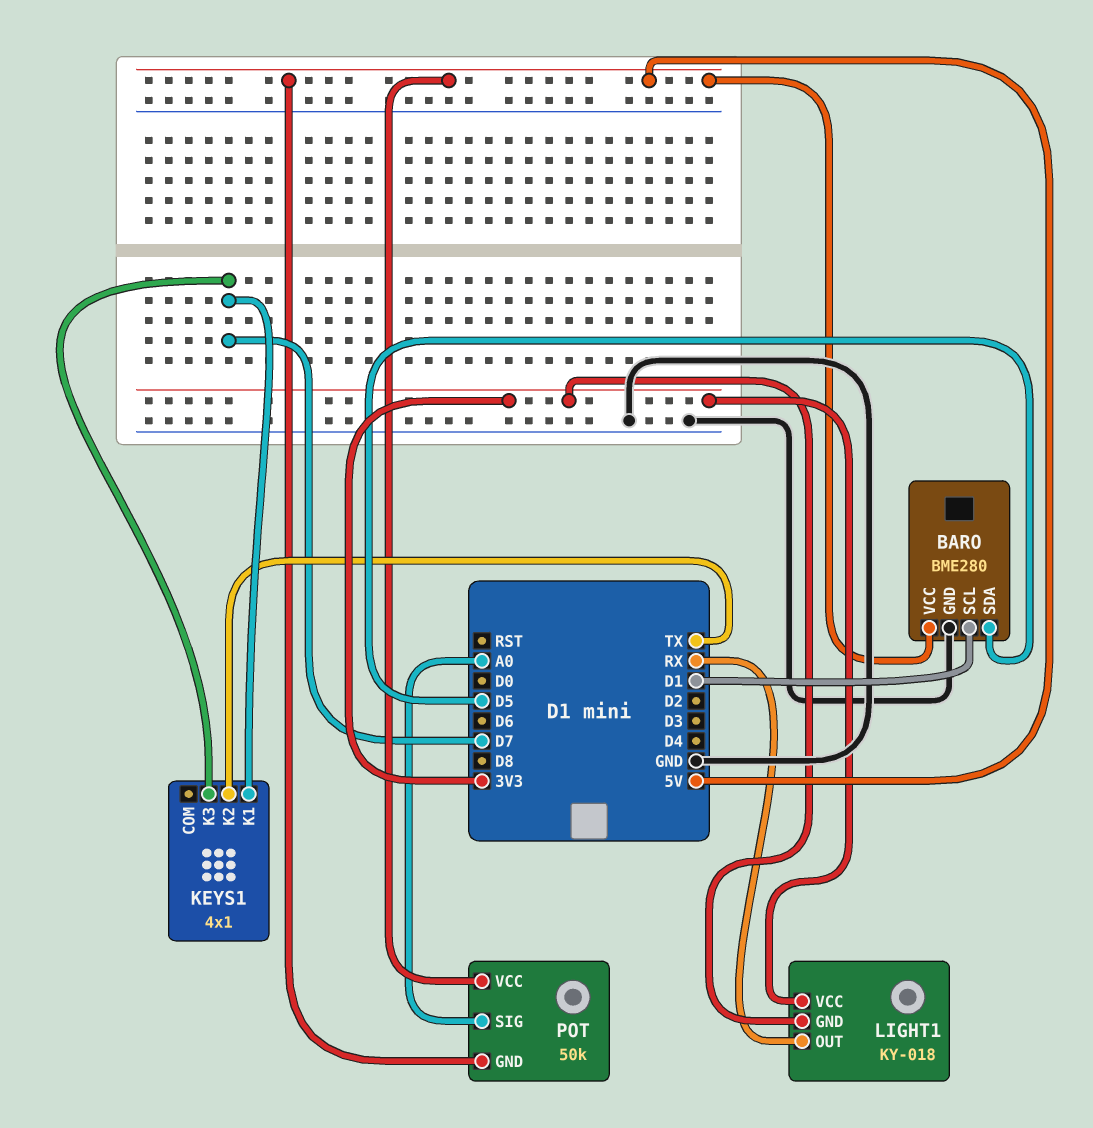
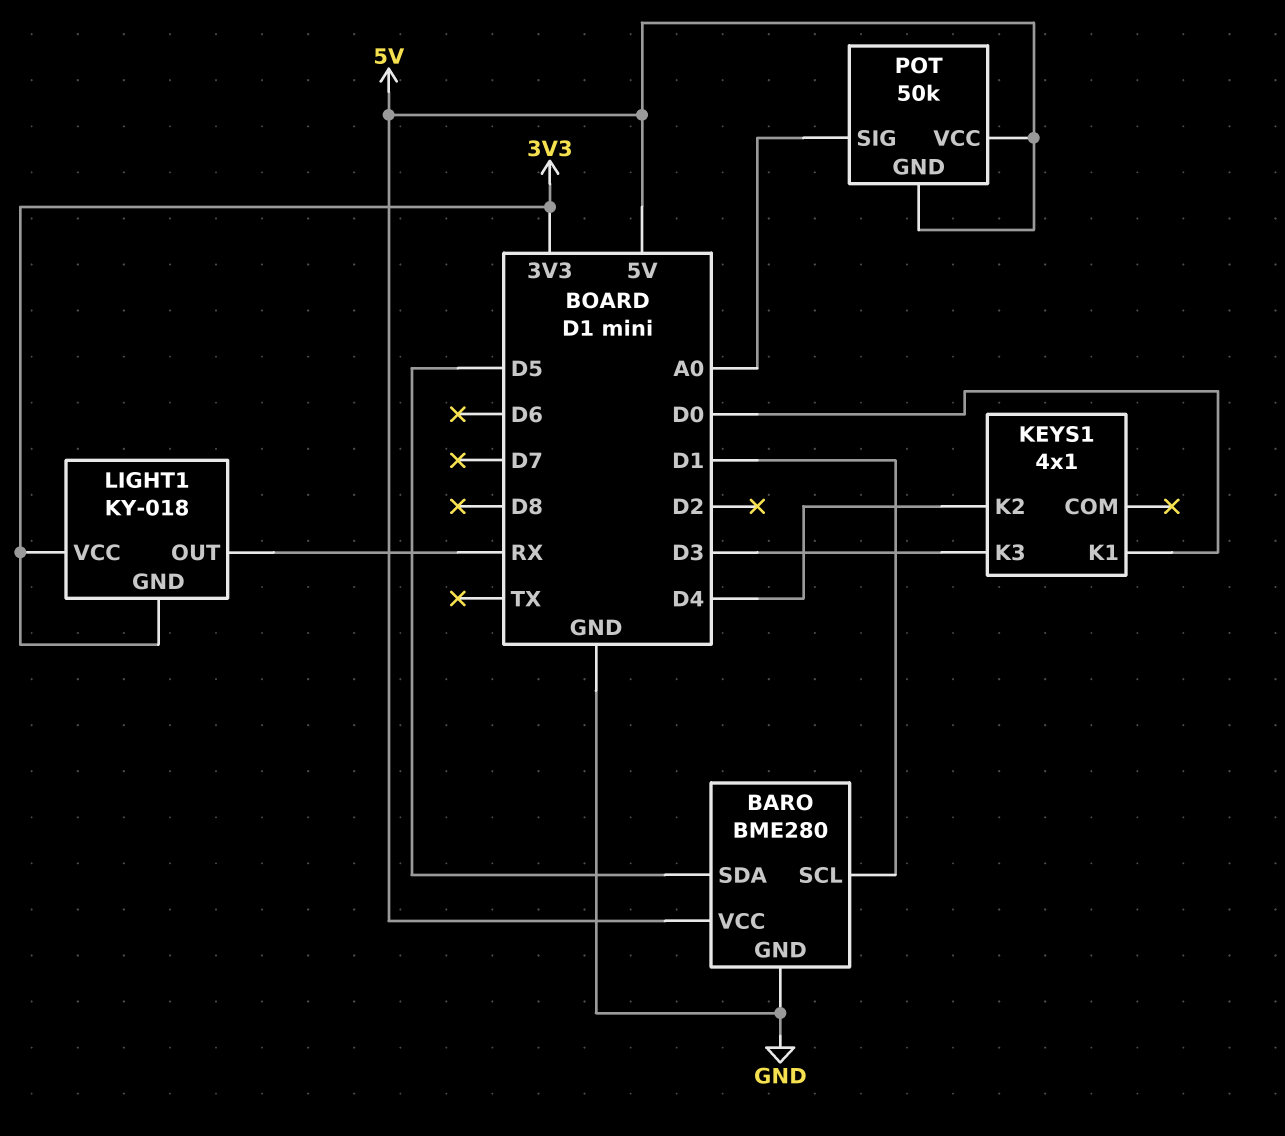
KEYS1 pin K1: D7 -> D0
KEYS1 pin K2: TX -> D4
KEYS1 pin K3: D7 -> D3

